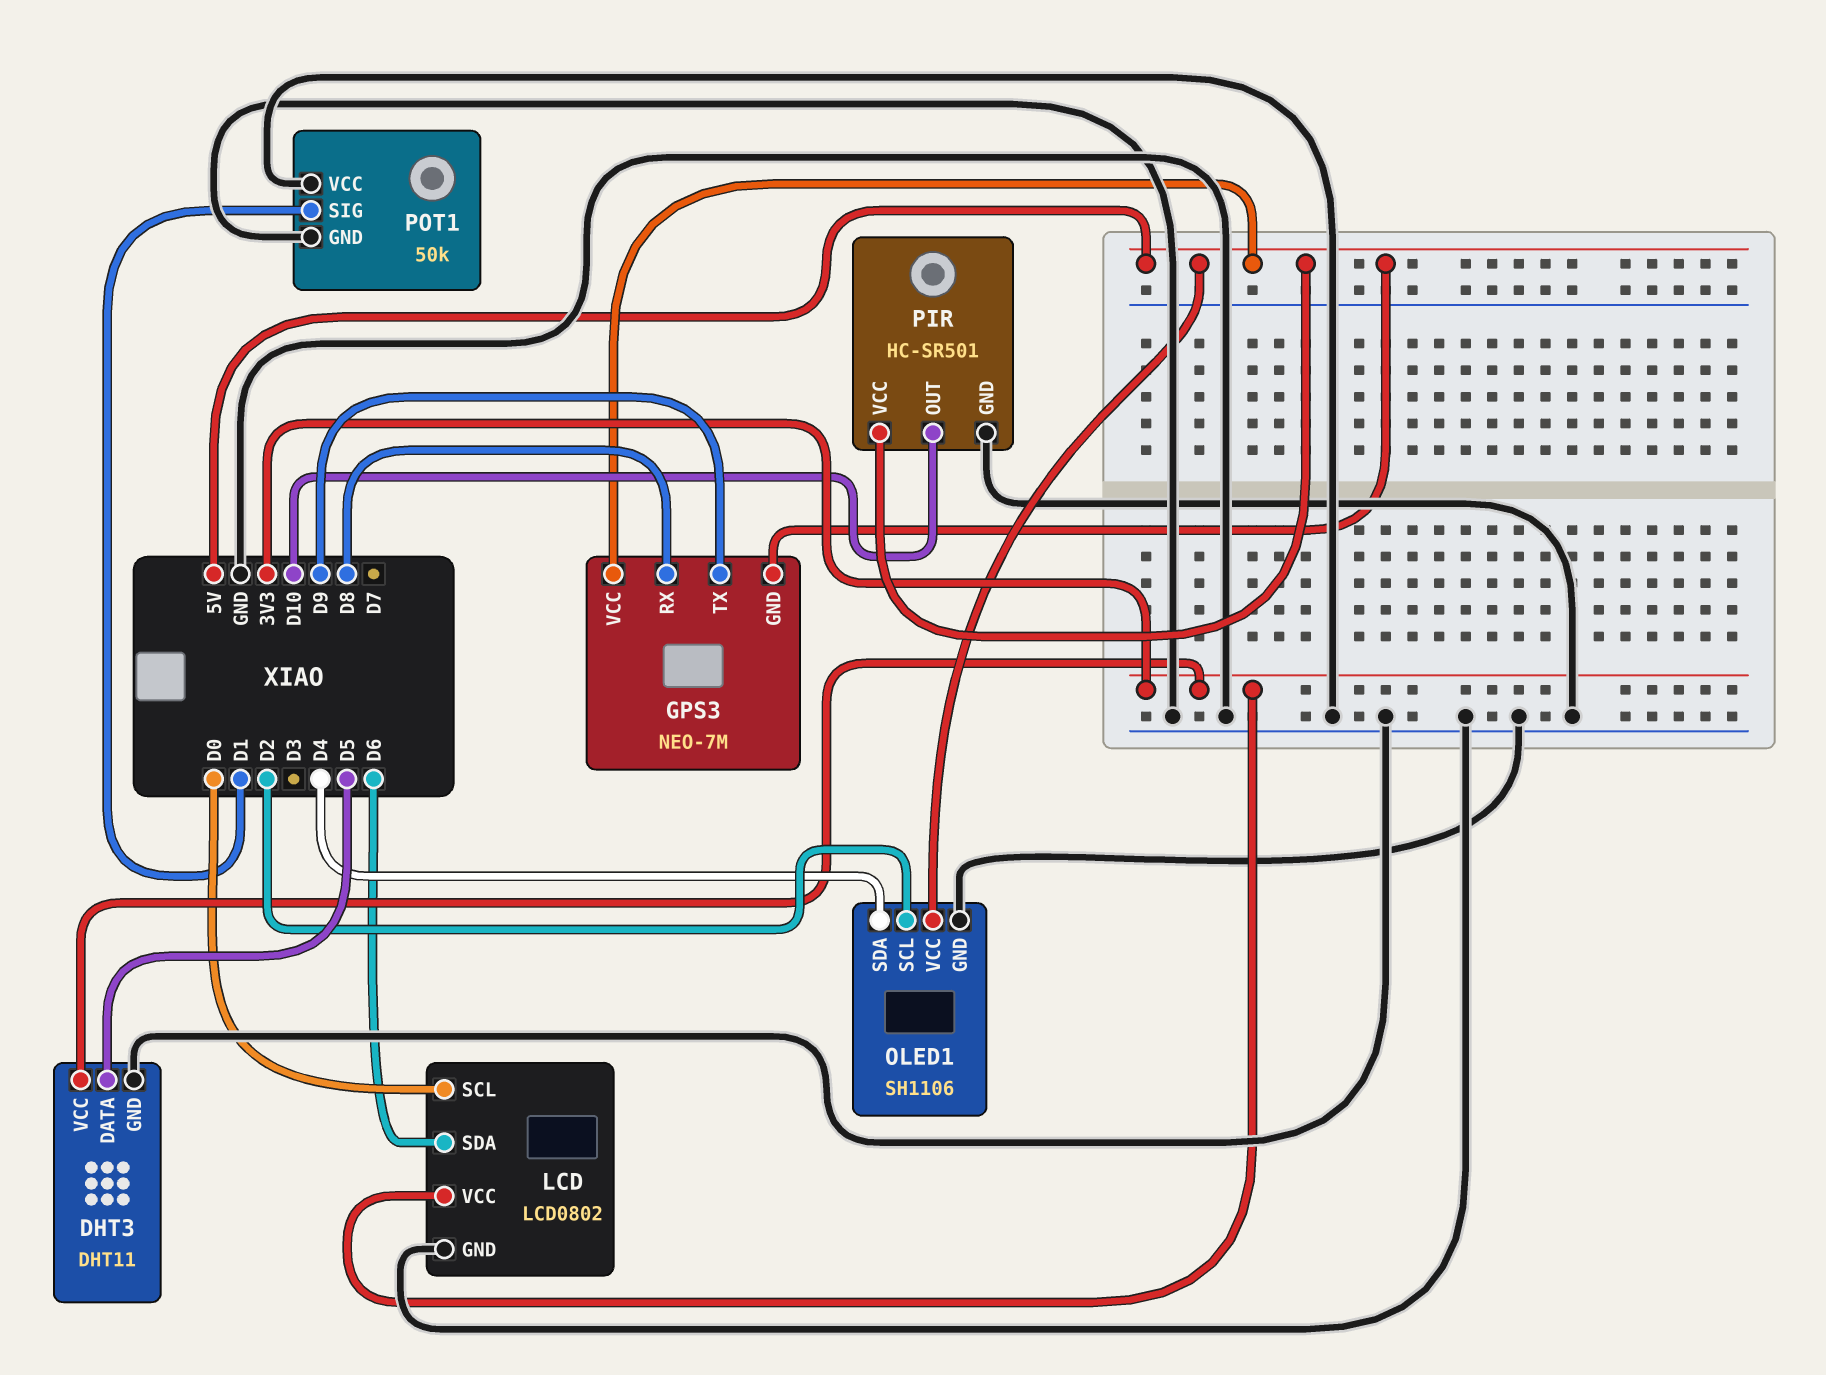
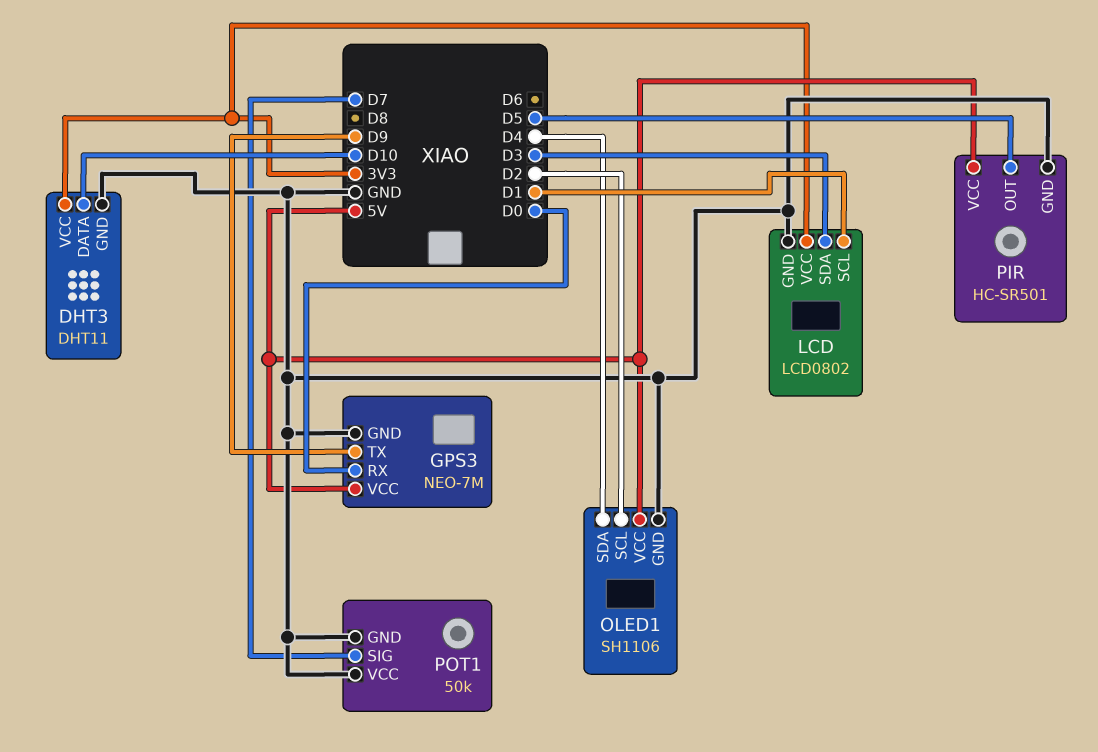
DHT3 pin DATA: D5 -> D10
GPS3 pin GND: 5V -> GND
GPS3 pin RX: D8 -> D0
LCD pin SCL: D0 -> D1
LCD pin SDA: D6 -> D3
PIR pin OUT: D10 -> D5
POT1 pin SIG: D1 -> D7

